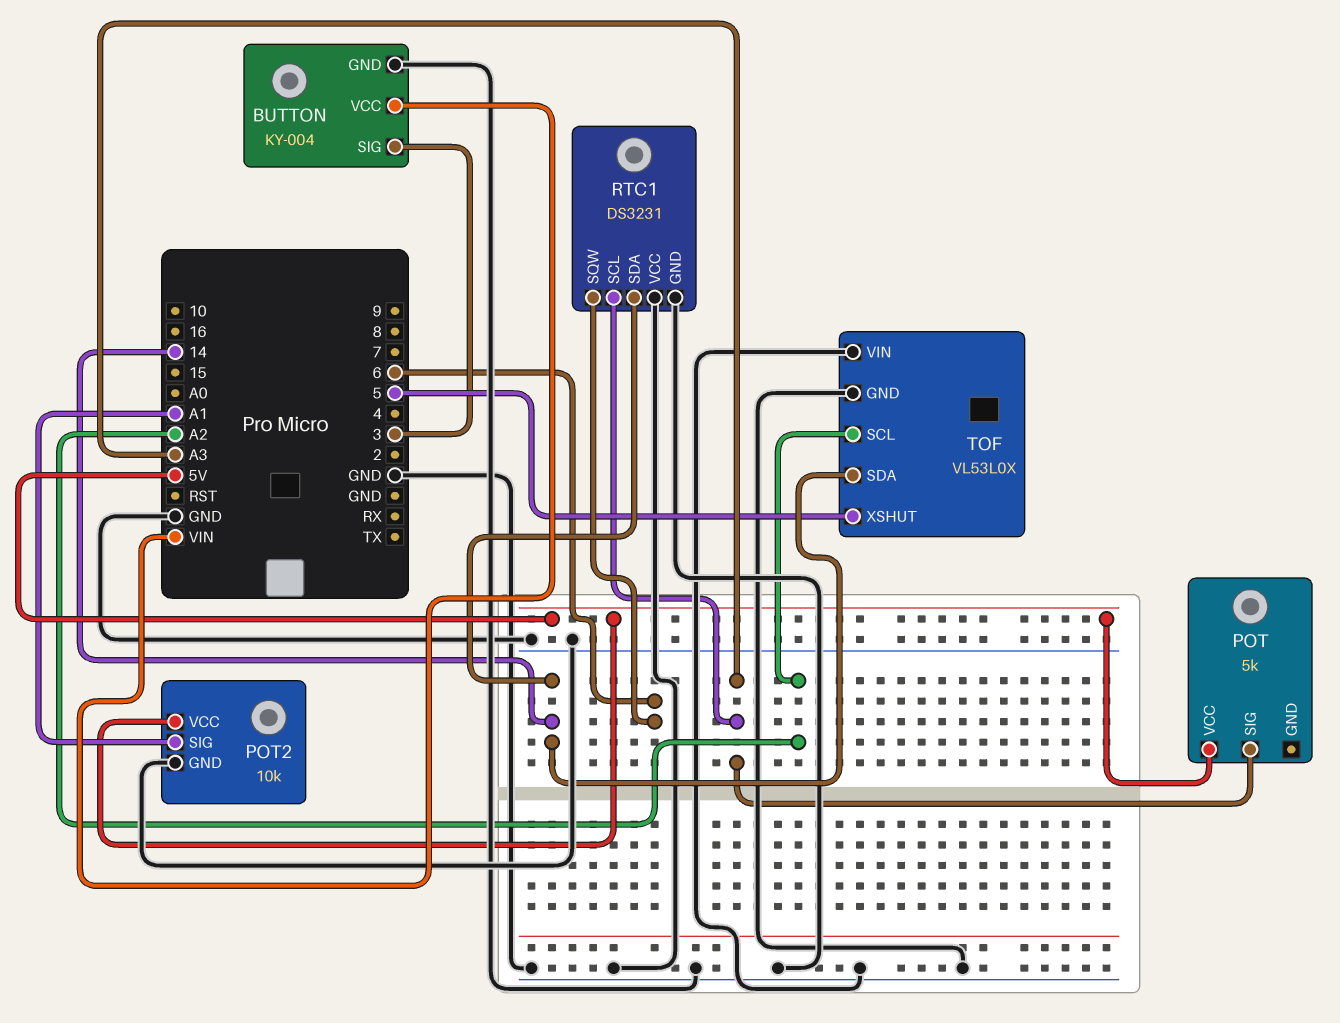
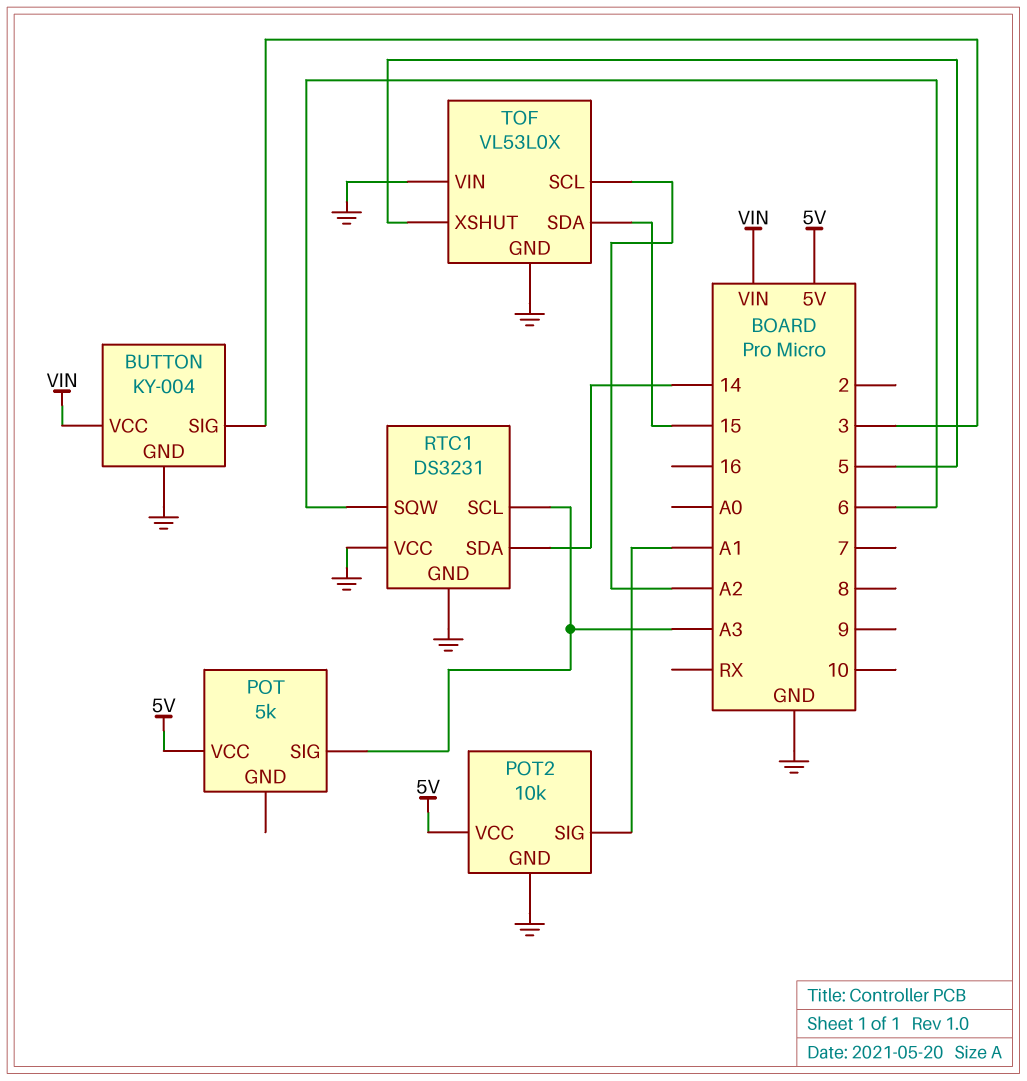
TOF pin SDA: 14 -> 15

